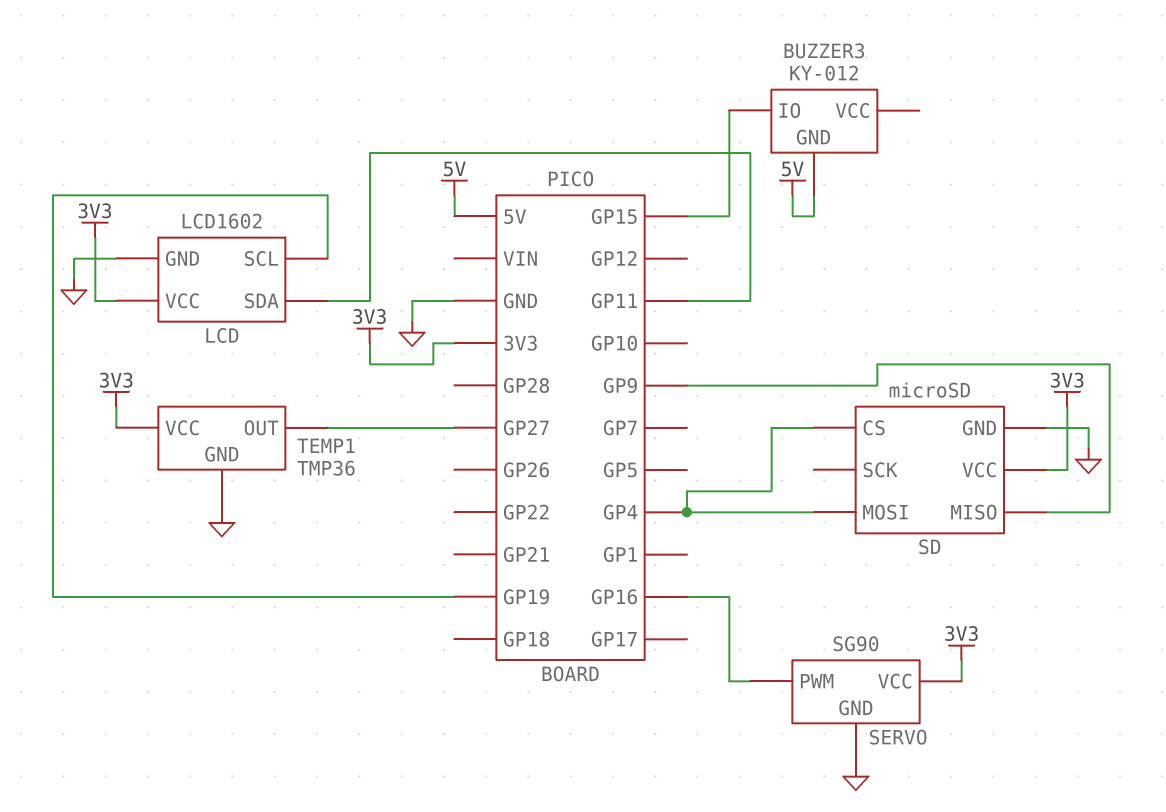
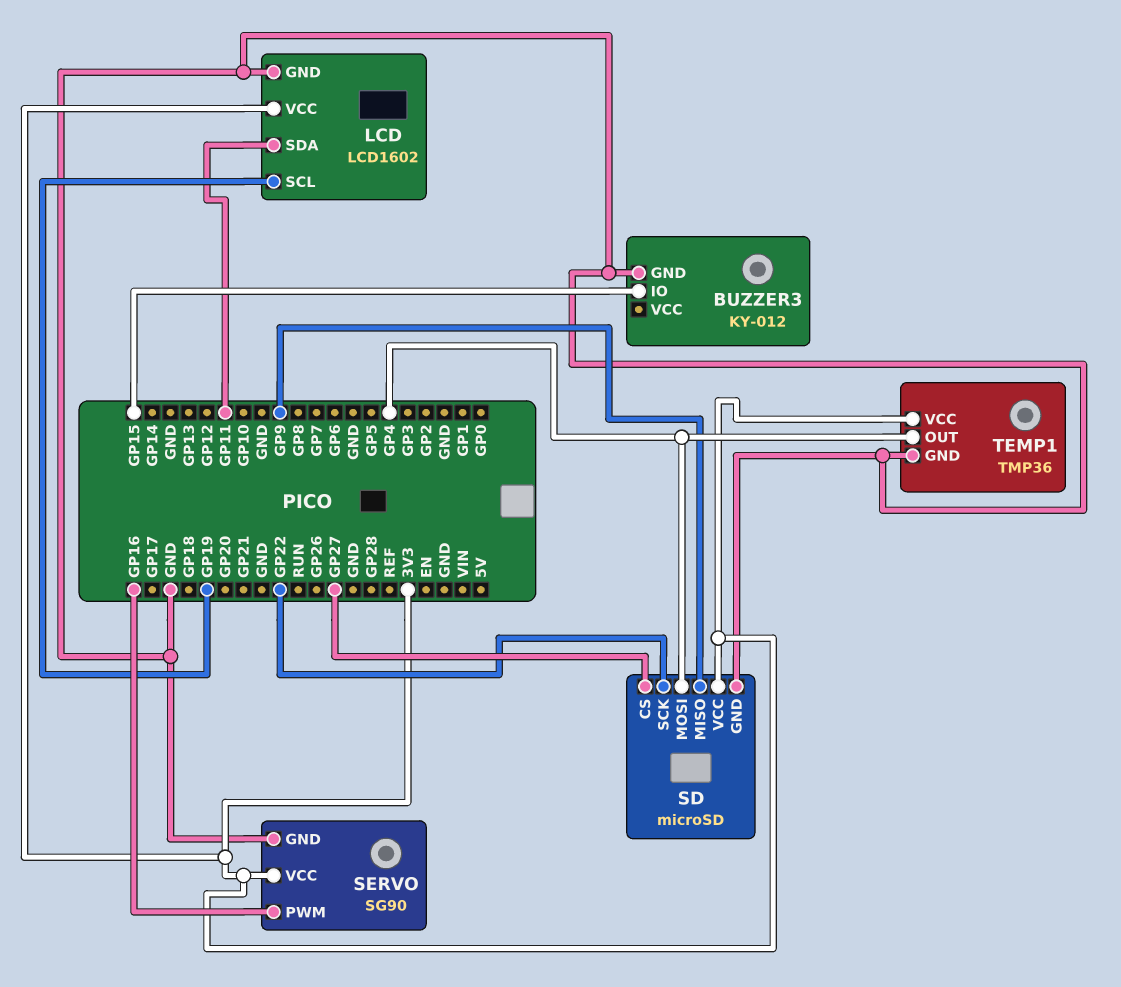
BUZZER3 pin GND: 5V -> GND
SD pin CS: GP4 -> GP27
SD pin SCK: none -> GP22
TEMP1 pin OUT: GP27 -> GP4

